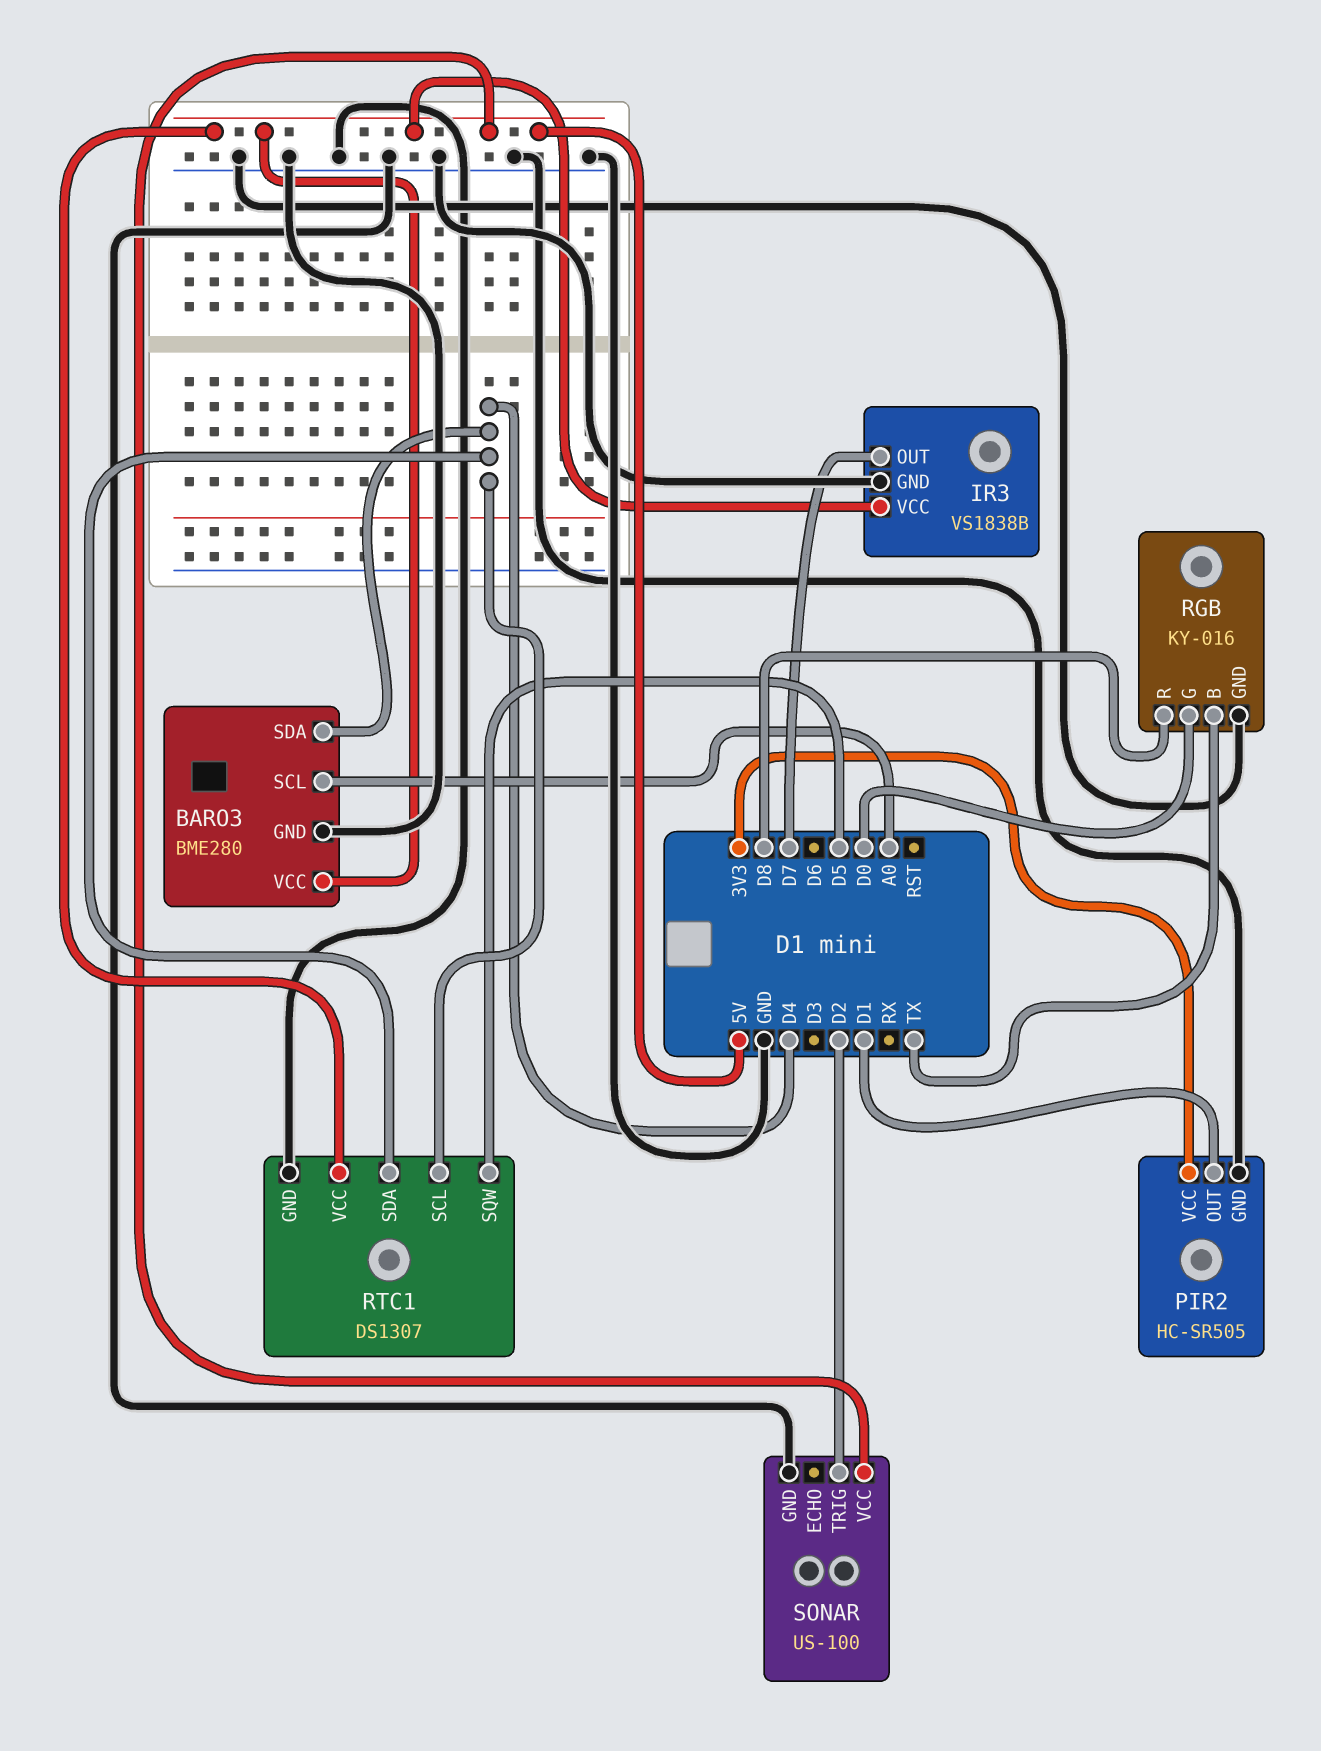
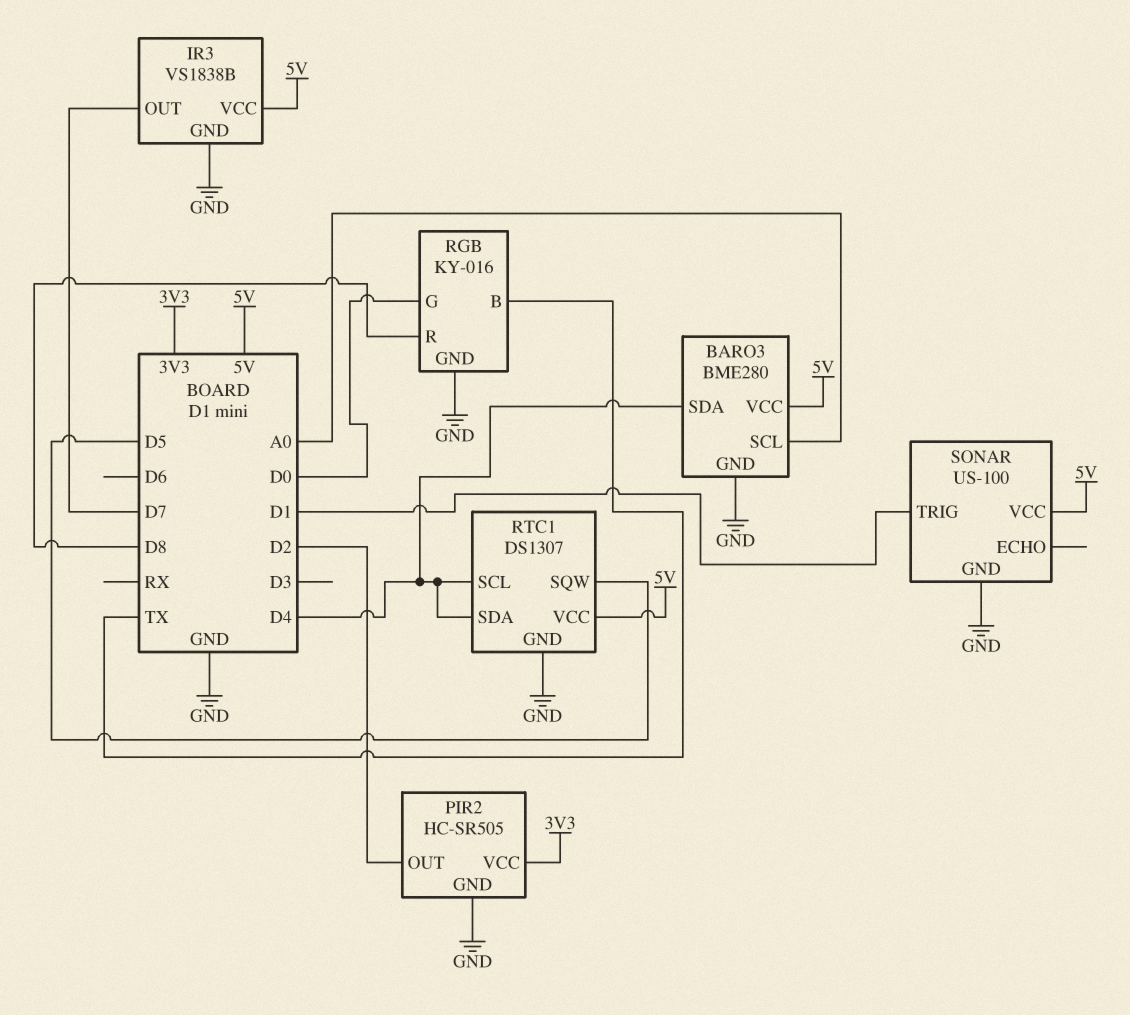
PIR2 pin OUT: D1 -> D2
SONAR pin TRIG: D2 -> D1

